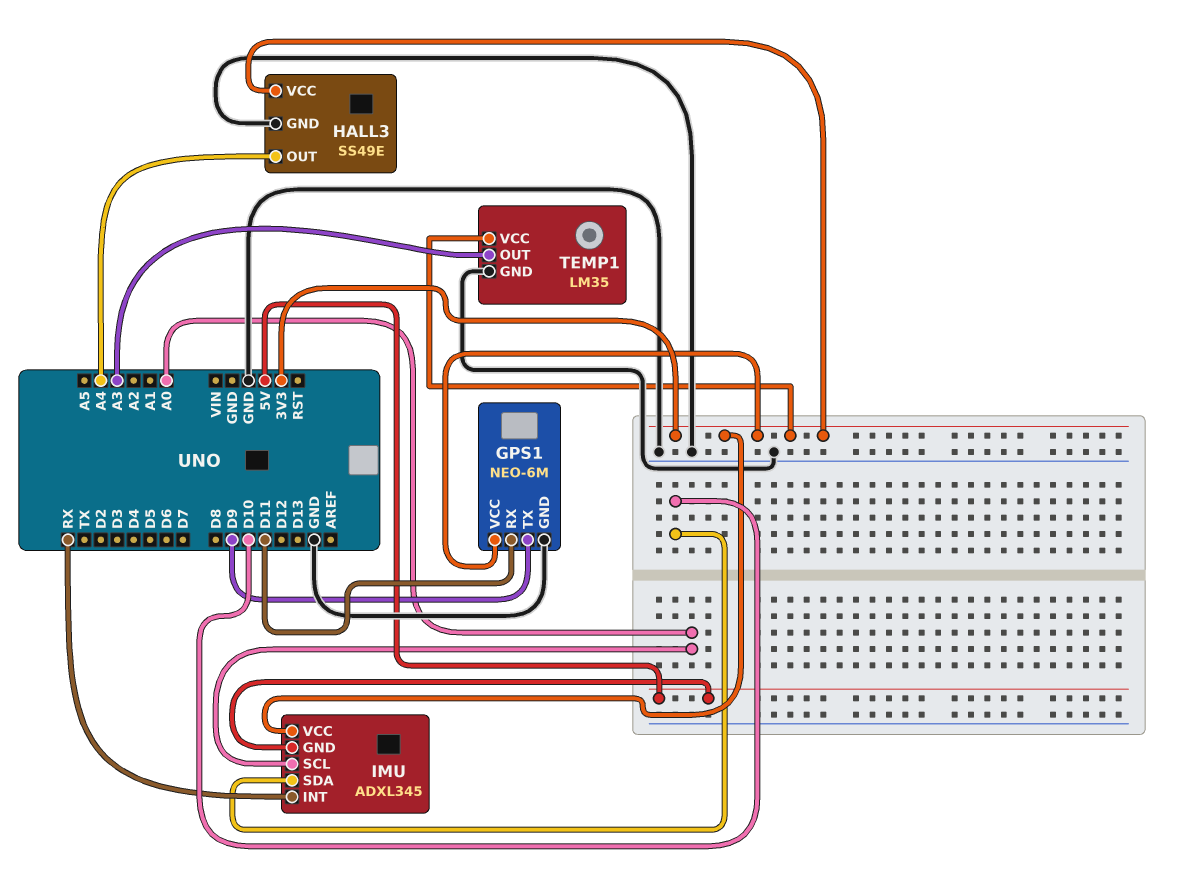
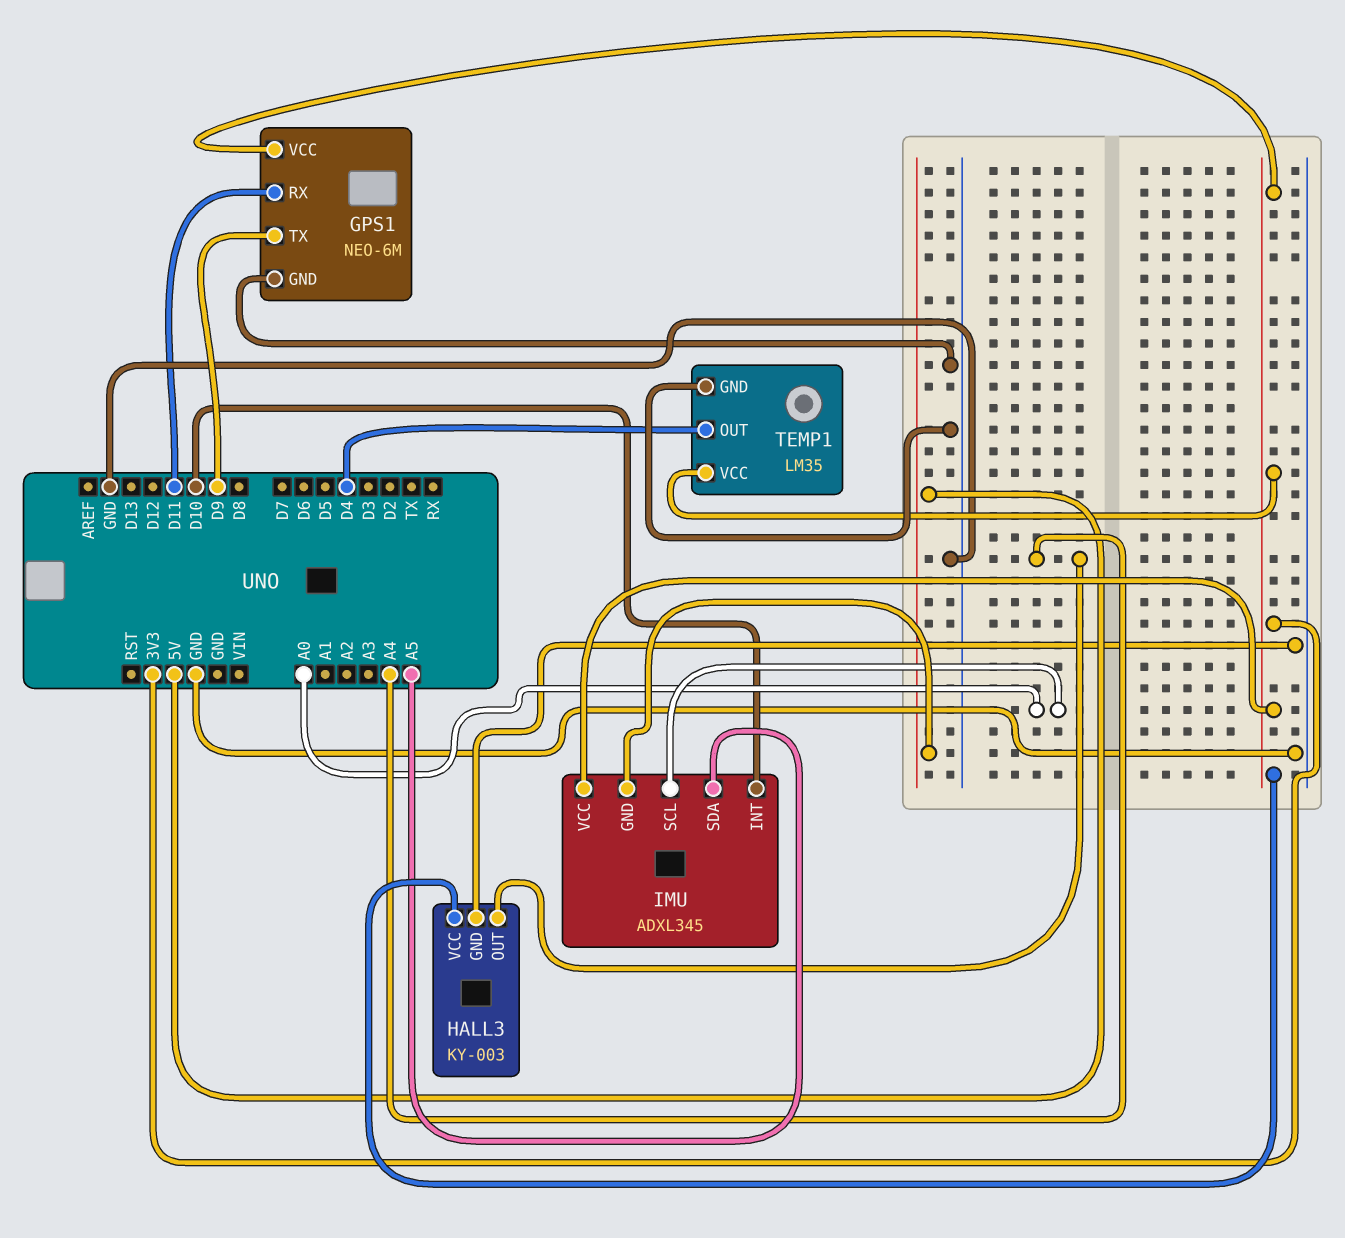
HALL3: SS49E -> KY-003
IMU pin INT: RX -> D10
IMU pin SDA: D10 -> A5
TEMP1 pin OUT: A3 -> D4

